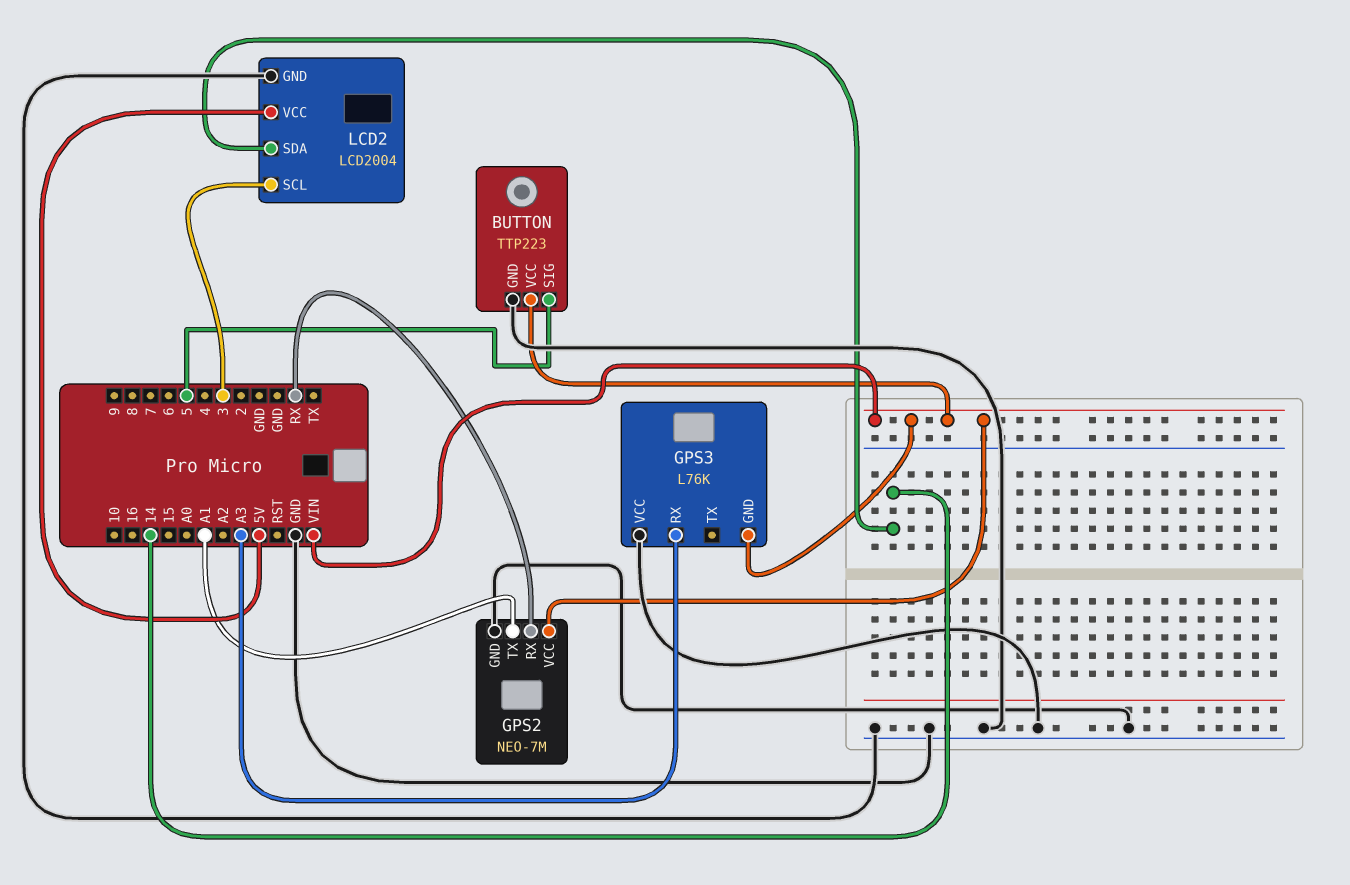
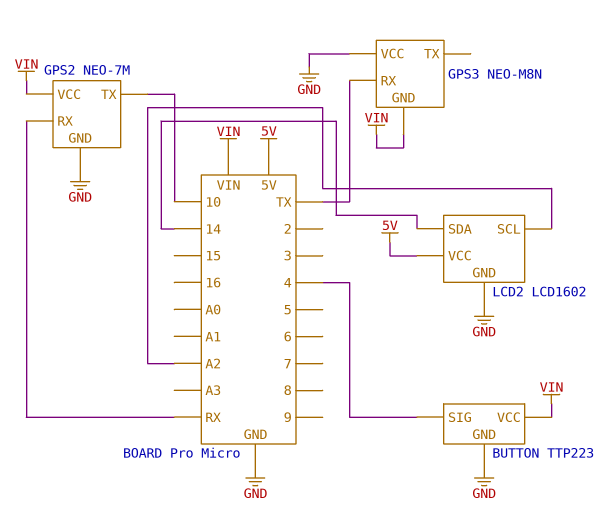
BUTTON pin SIG: 5 -> 4
GPS2 pin TX: A1 -> 10
GPS3: L76K -> NEO-M8N
GPS3 pin RX: A3 -> TX
LCD2: LCD2004 -> LCD1602
LCD2 pin SCL: 3 -> A2

